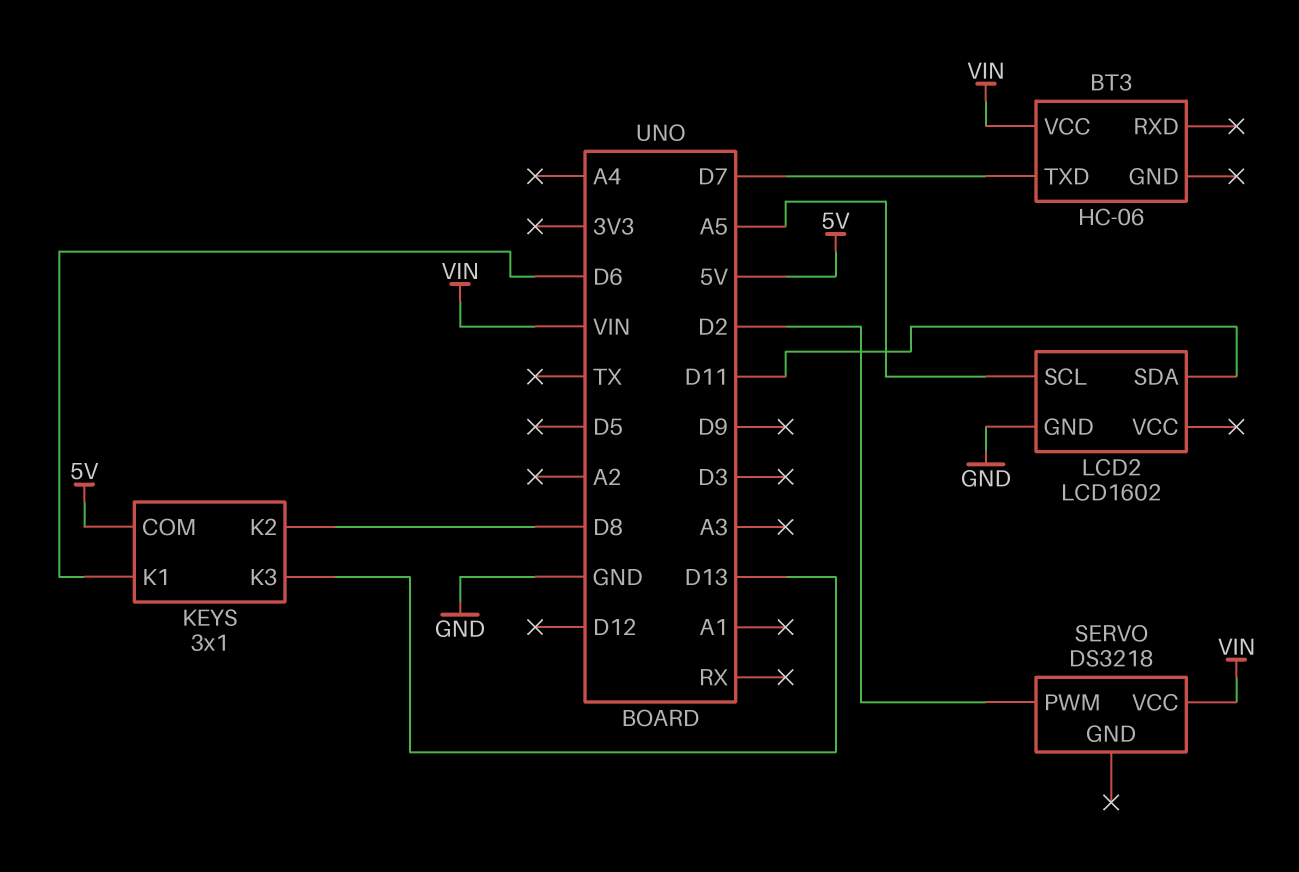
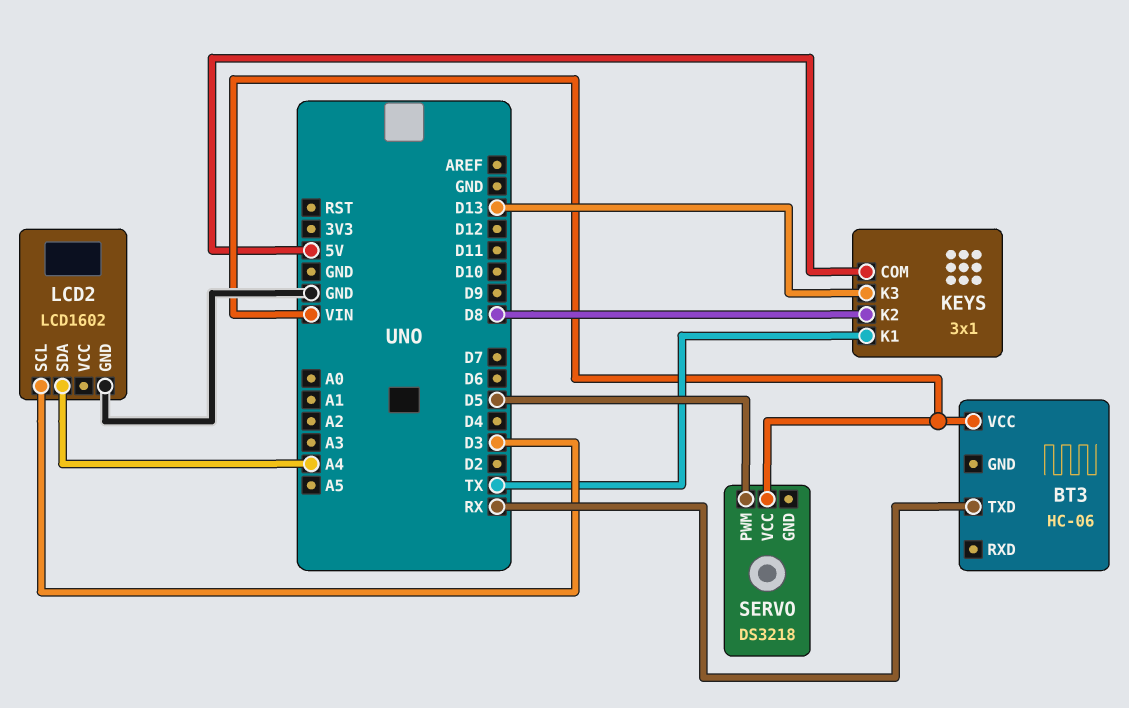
BT3 pin TXD: D7 -> RX
KEYS pin K1: D6 -> TX
LCD2 pin SCL: A5 -> D3
LCD2 pin SDA: D11 -> A4
SERVO pin PWM: D2 -> D5

